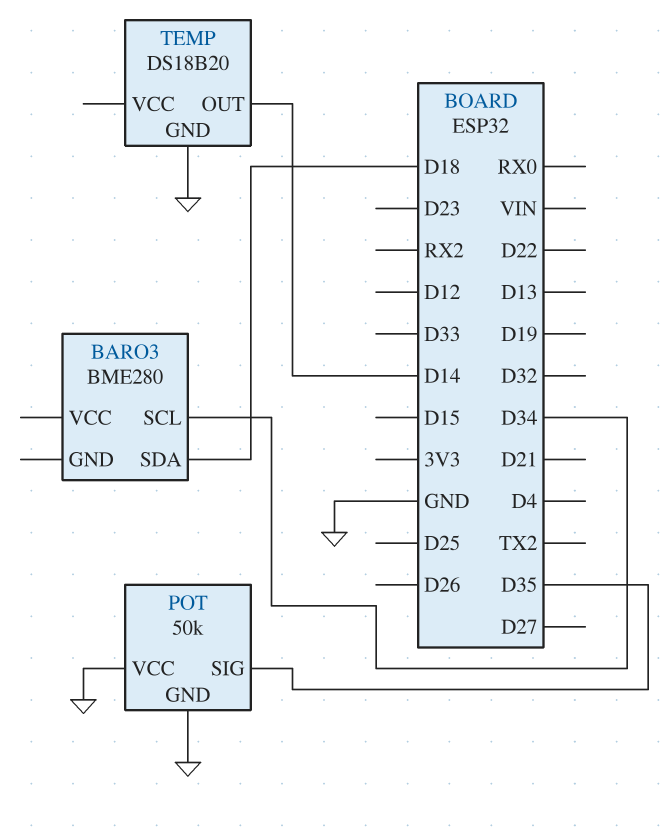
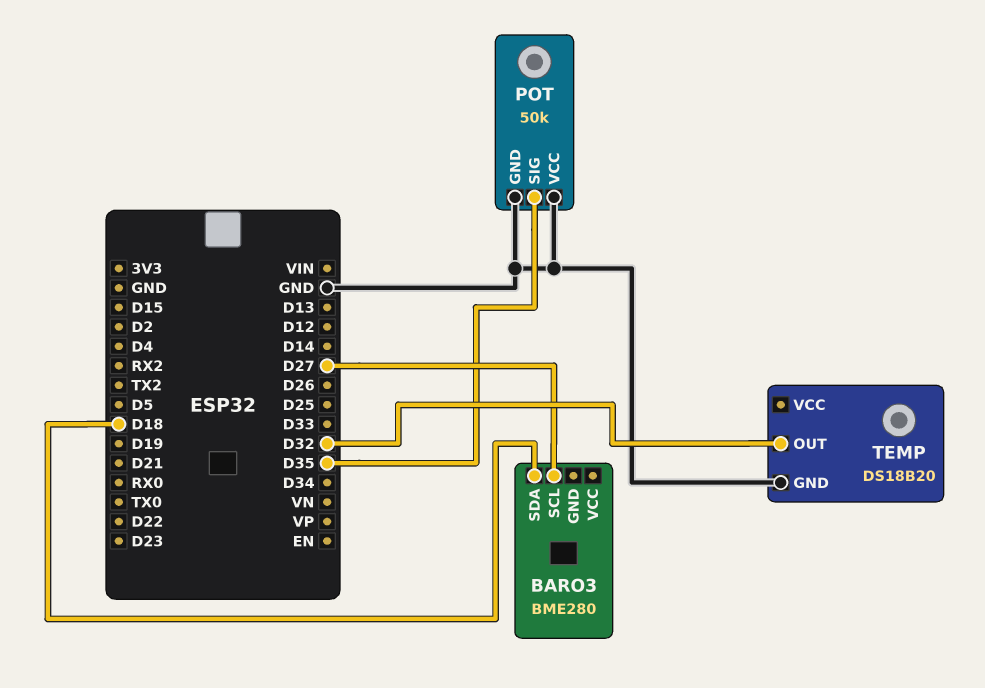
BARO3 pin SCL: D34 -> D27
TEMP pin OUT: D14 -> D32

